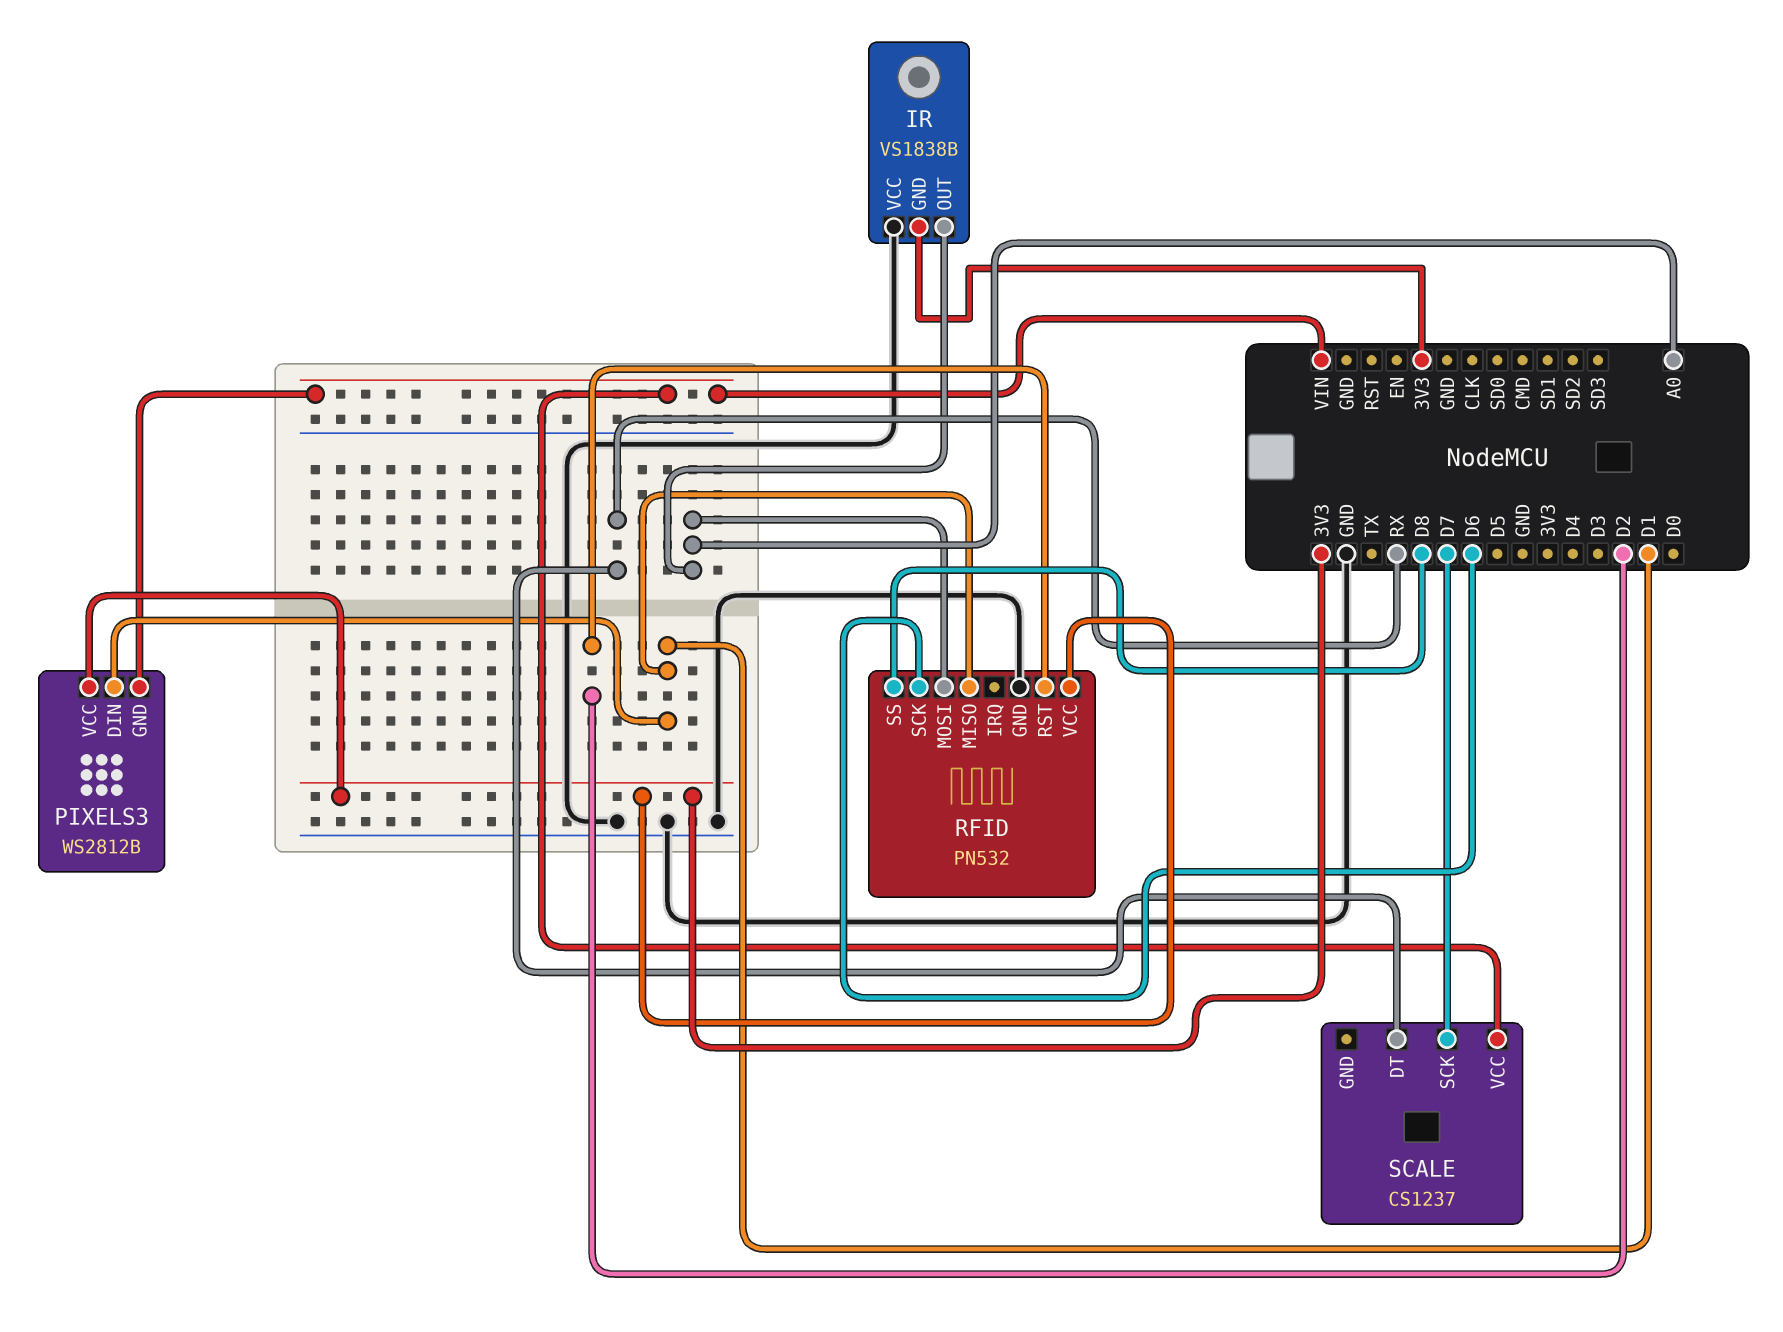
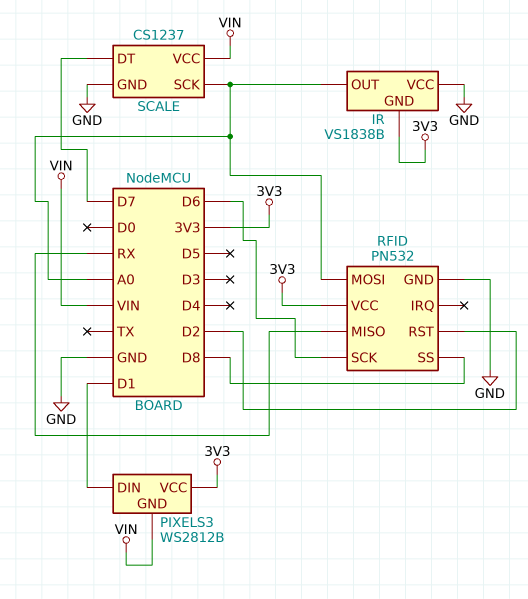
RFID pin MISO: D1 -> RX
SCALE pin DT: RX -> D7
SCALE pin GND: none -> GND
SCALE pin SCK: D7 -> A0

